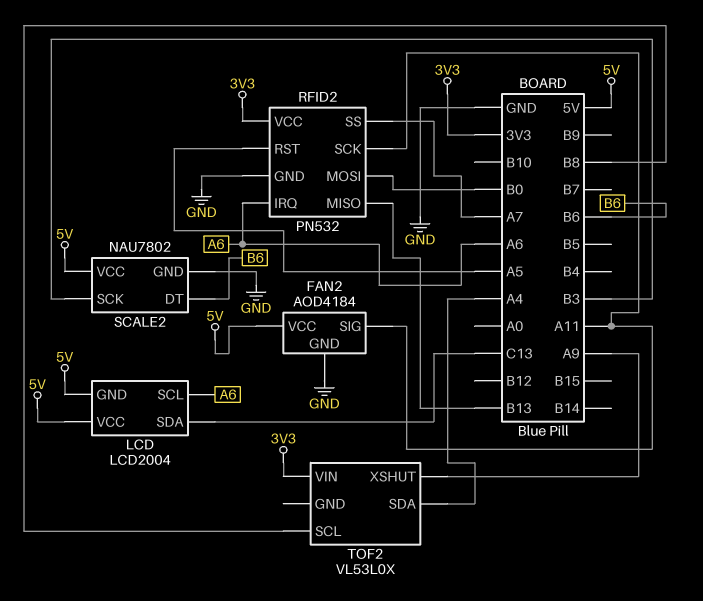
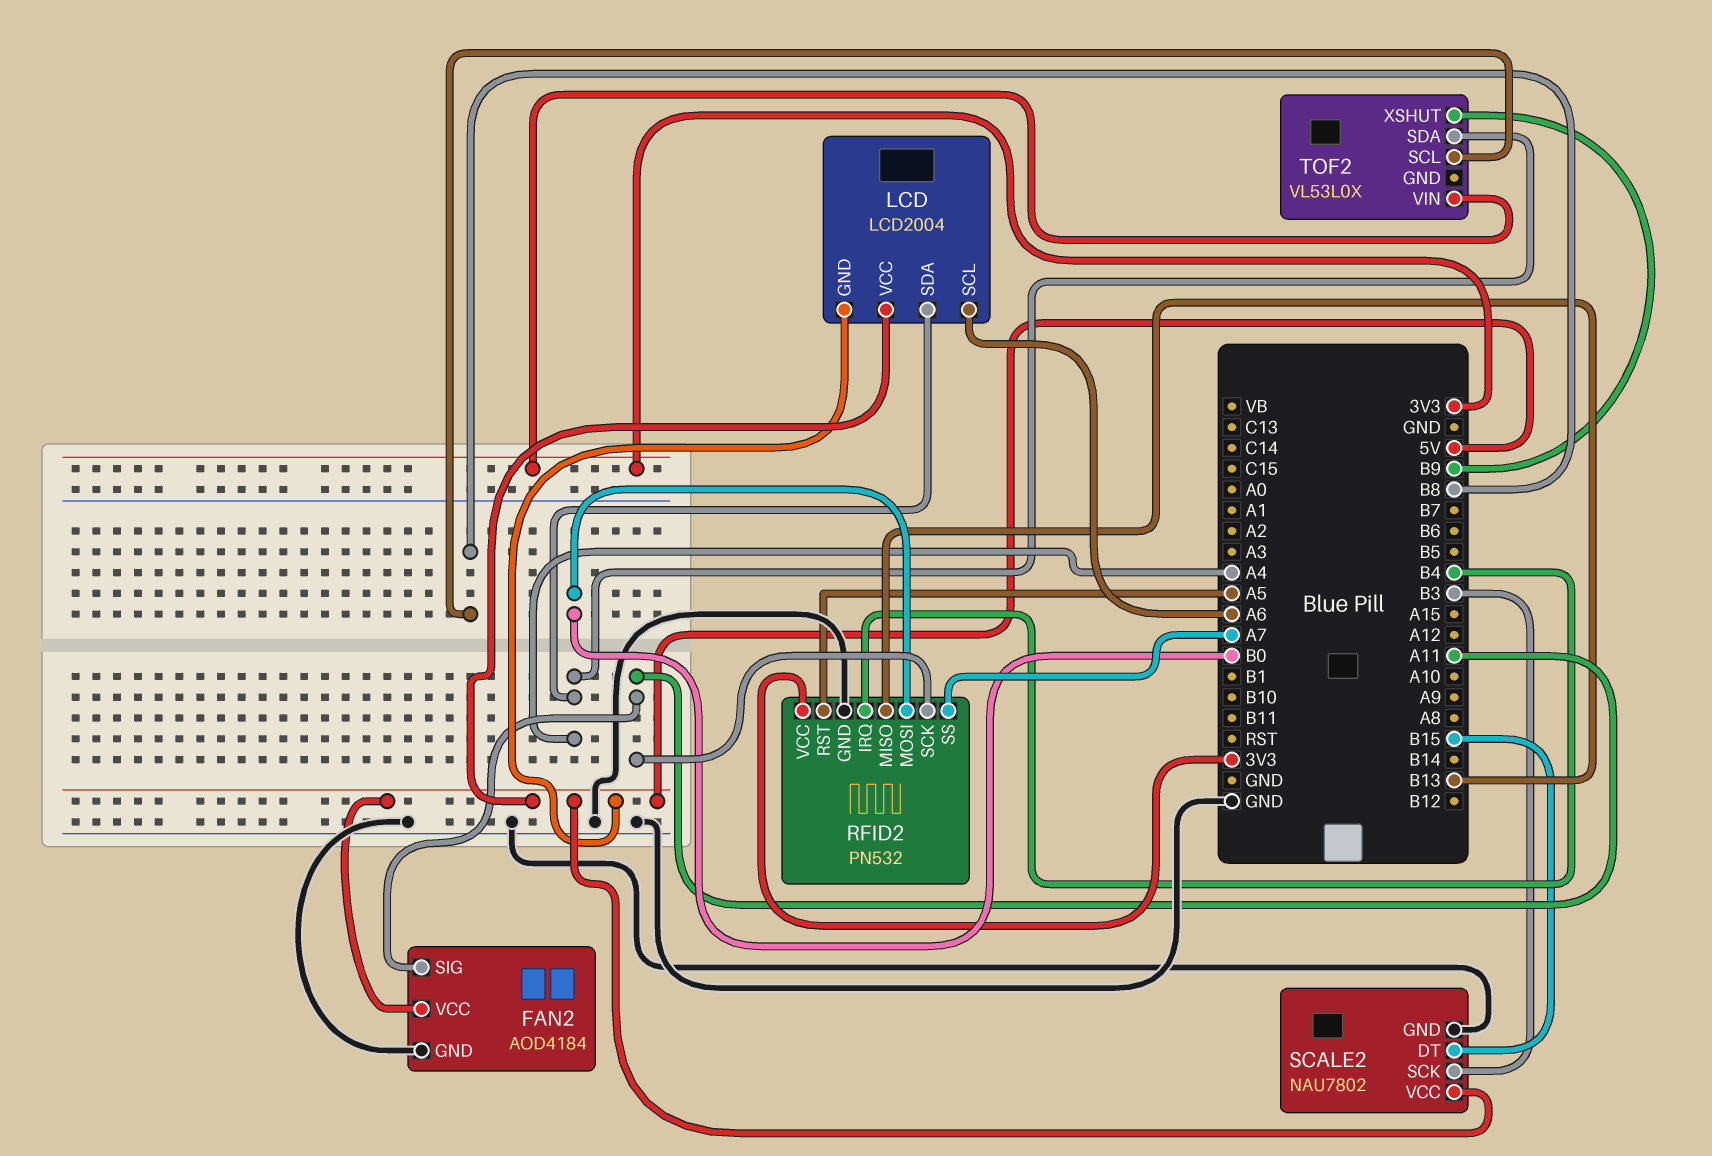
LCD pin SDA: C13 -> A4
RFID2 pin IRQ: A6 -> B4
SCALE2 pin DT: B6 -> B15
TOF2 pin XSHUT: A9 -> B9

